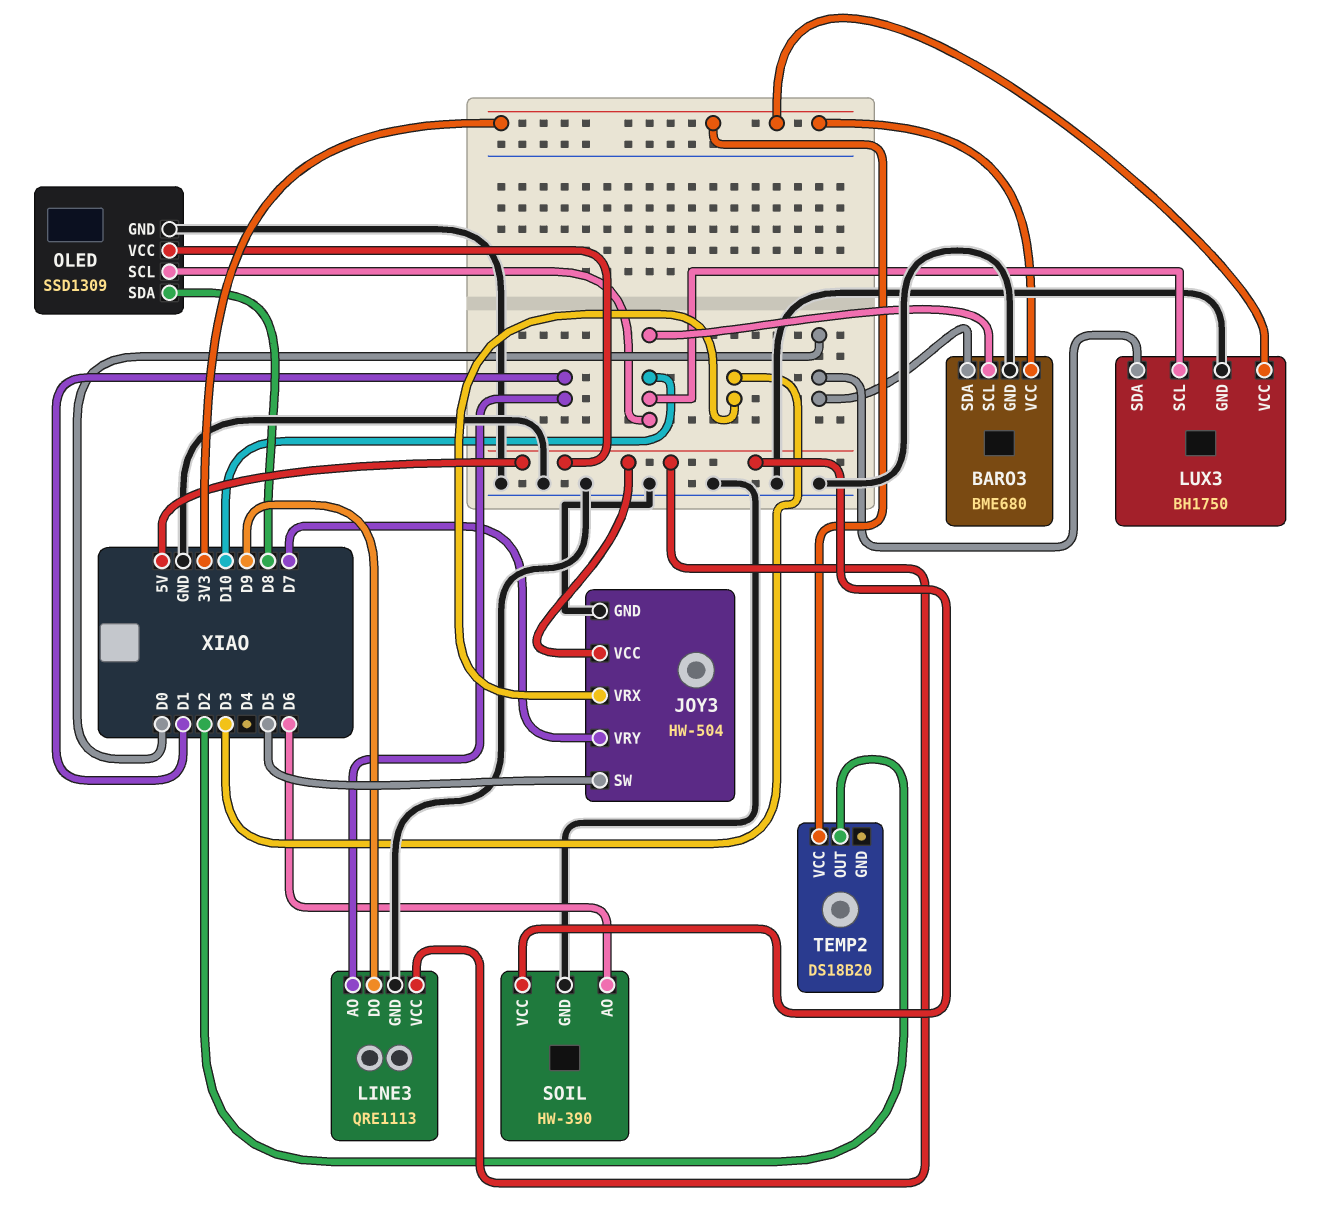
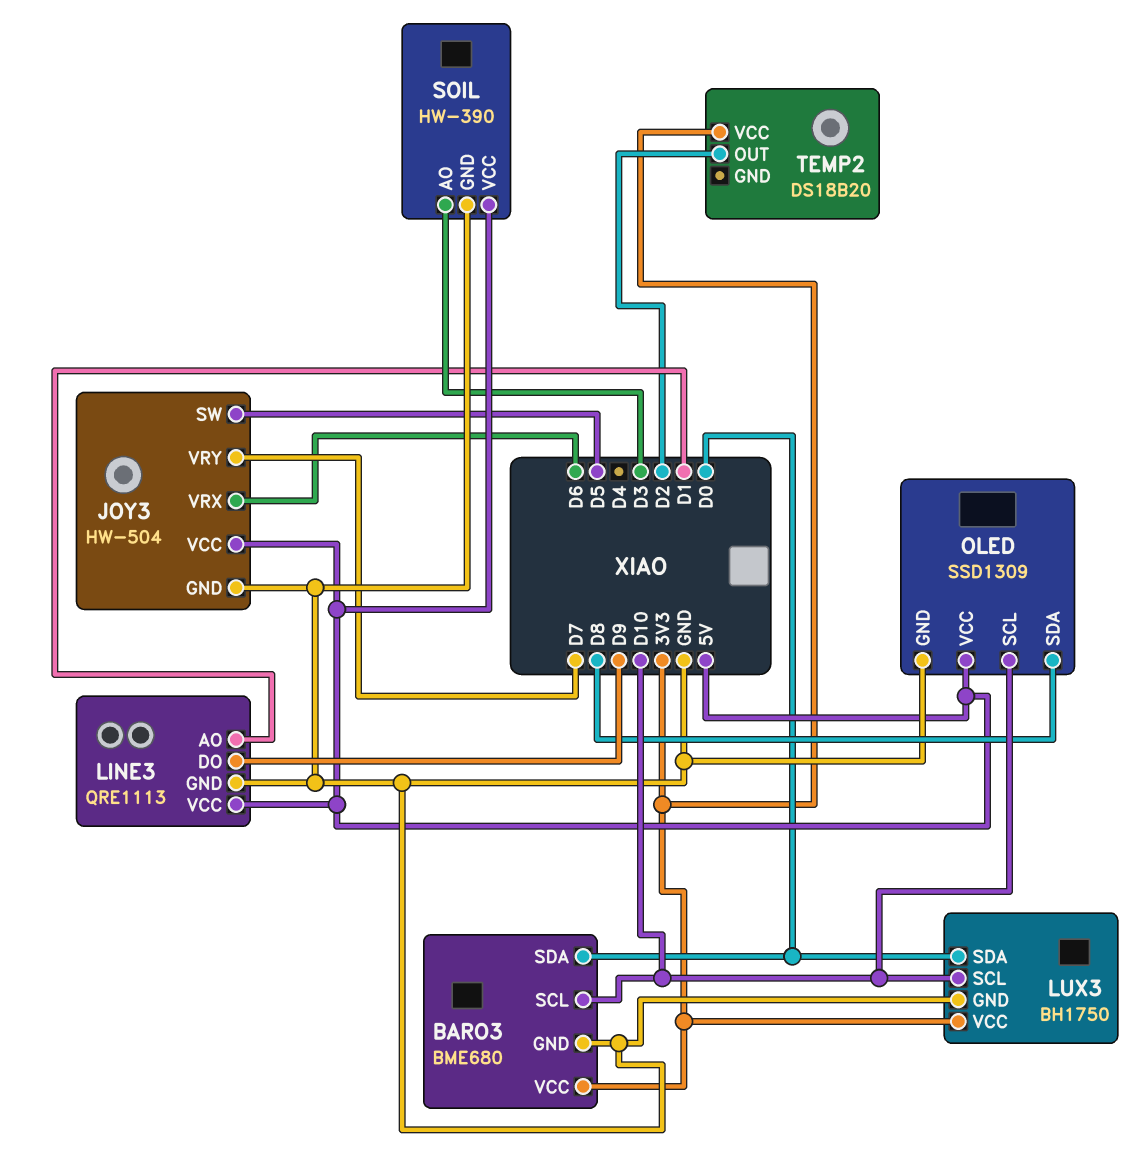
JOY3 pin VRX: D3 -> D6
SOIL pin AO: D6 -> D3

